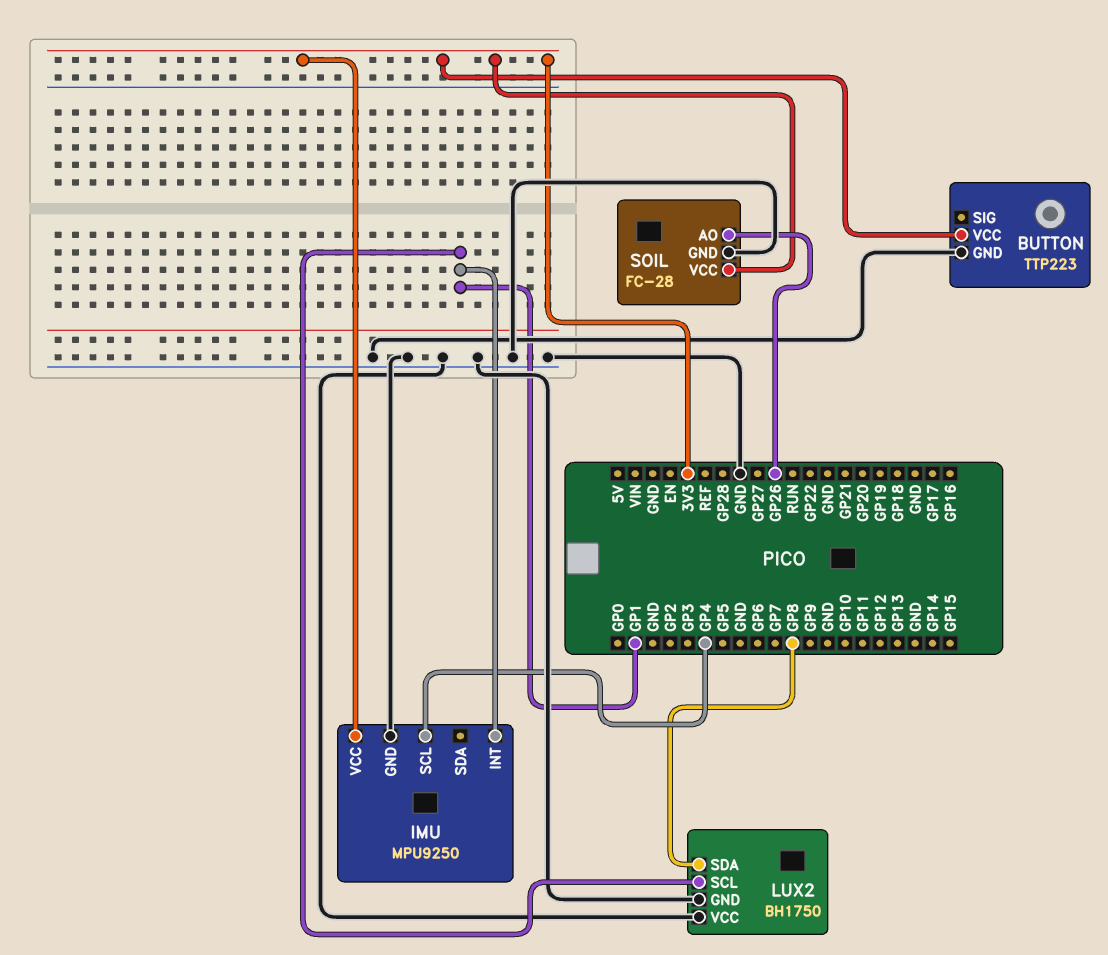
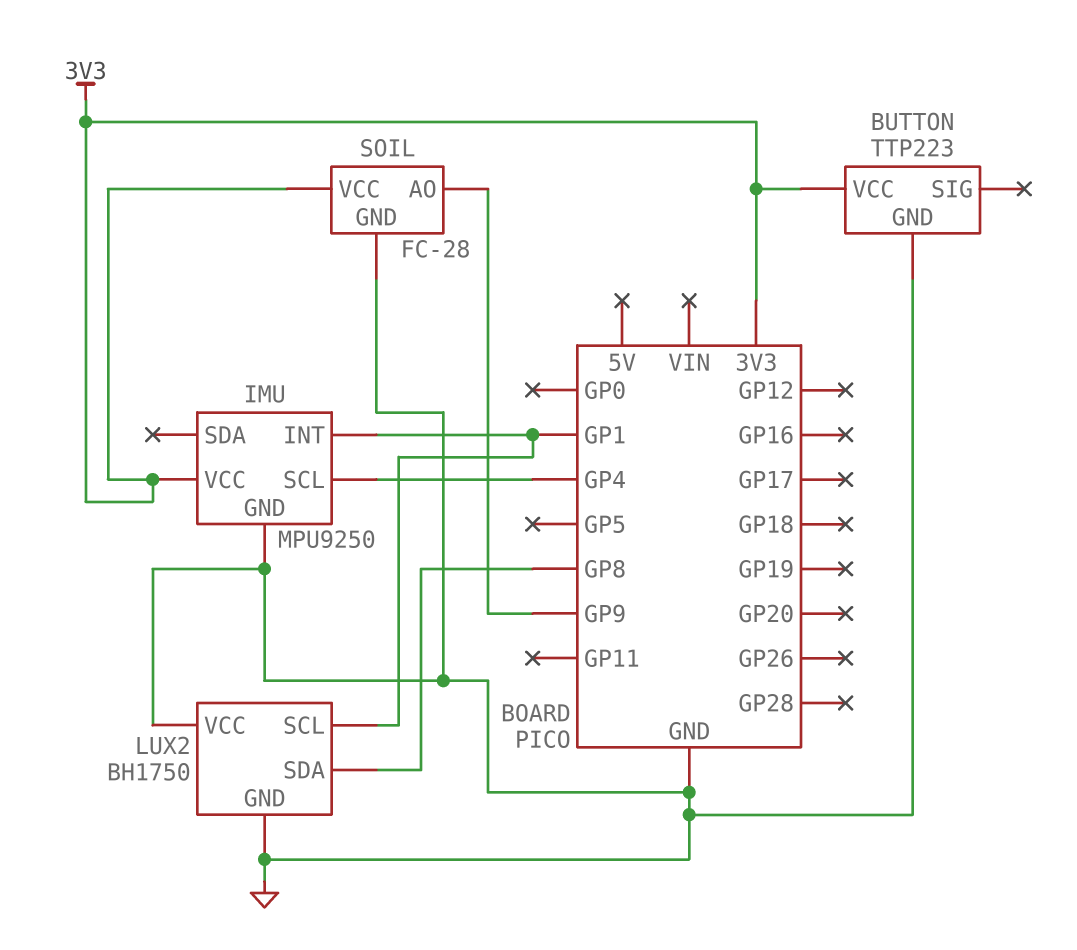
SOIL pin AO: GP26 -> GP9

